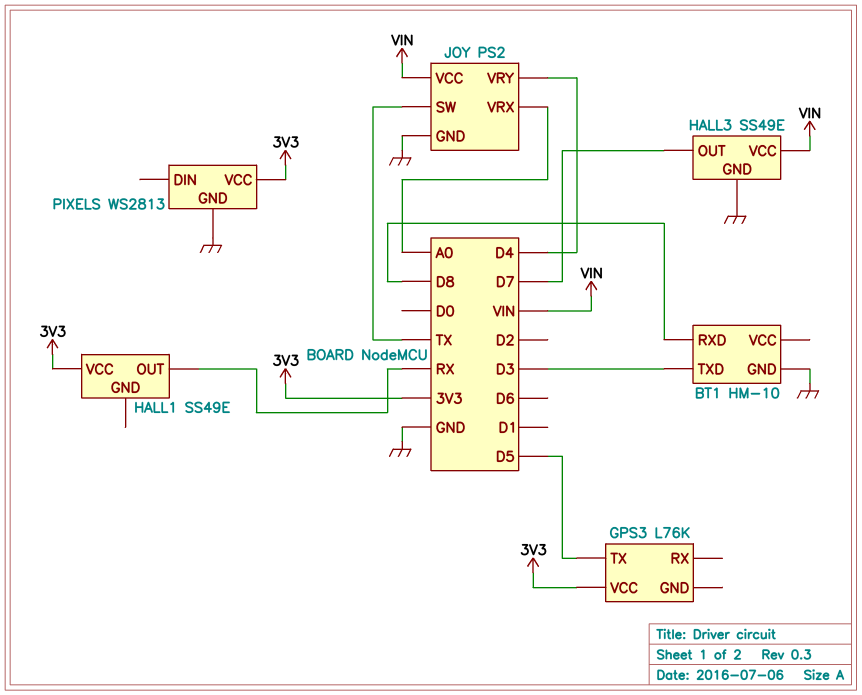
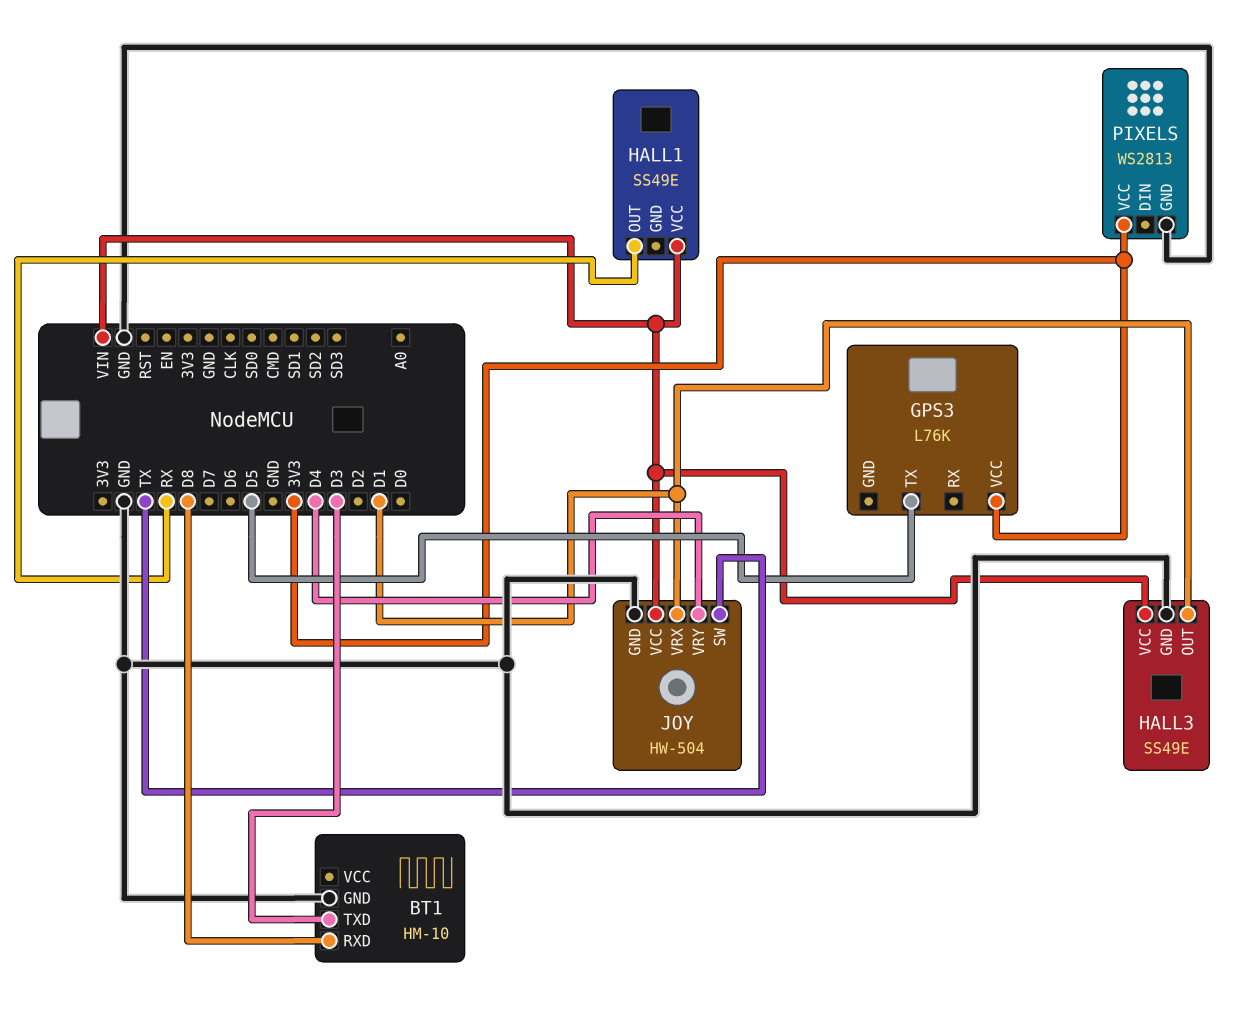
HALL1 pin VCC: 3V3 -> VIN
HALL3 pin OUT: D7 -> D1
JOY: PS2 -> HW-504
JOY pin VRX: A0 -> D1

